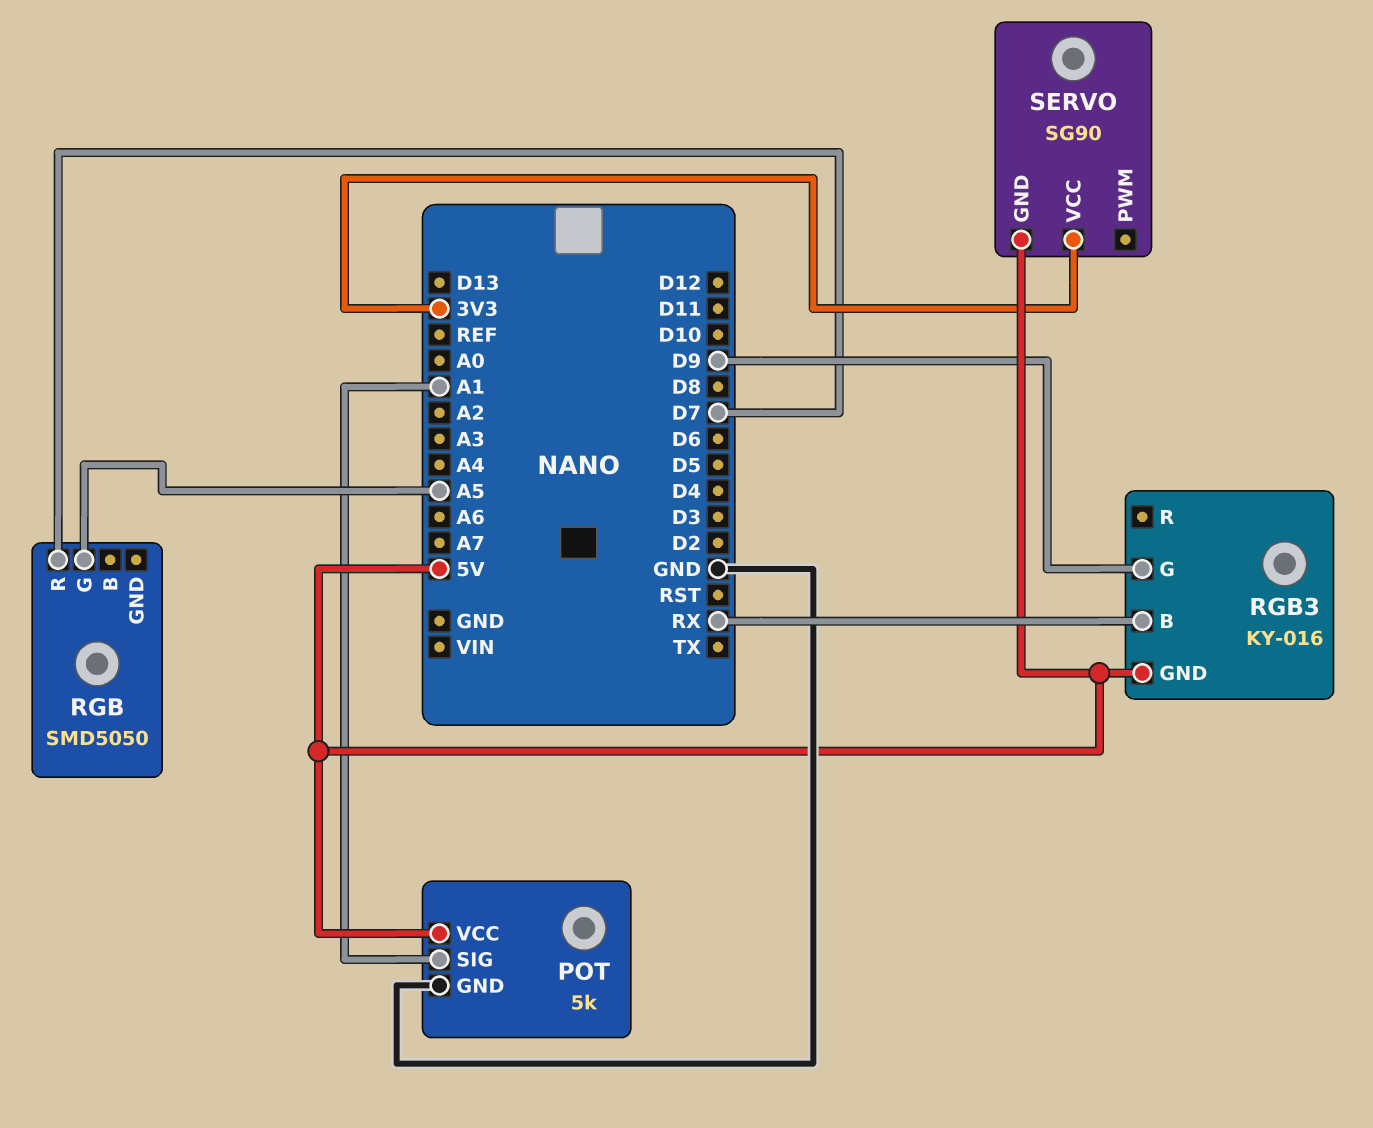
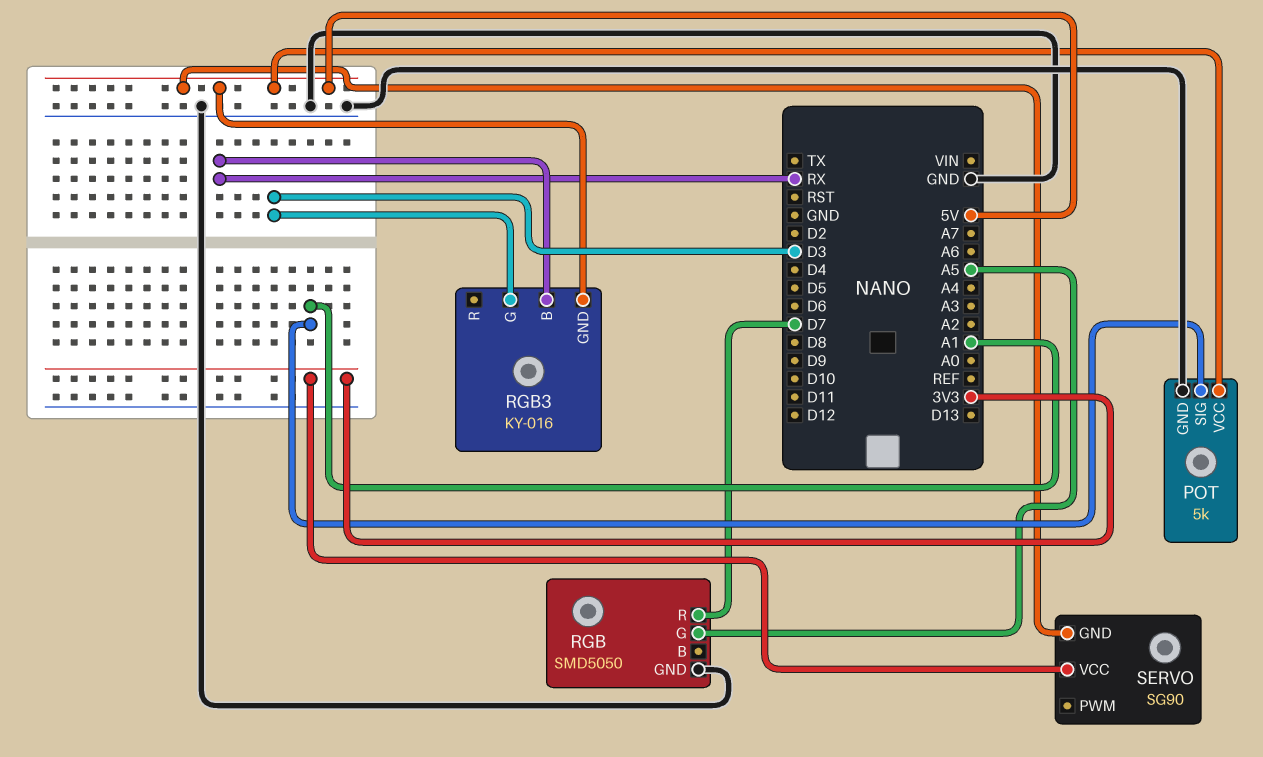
RGB pin GND: none -> GND
RGB3 pin G: D9 -> D3

